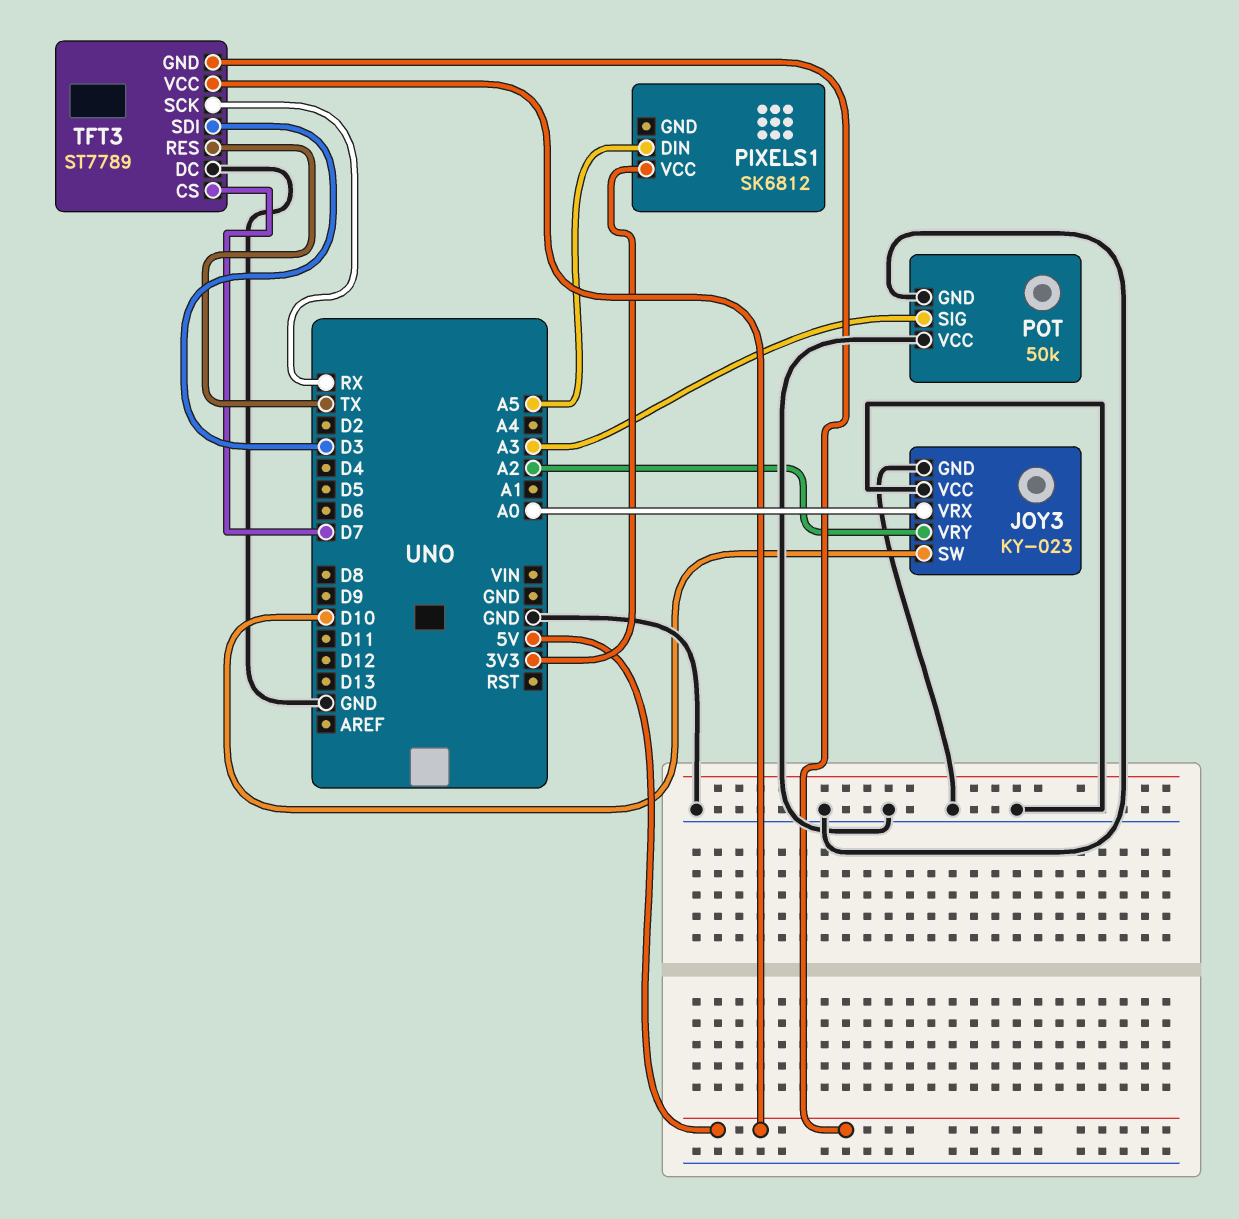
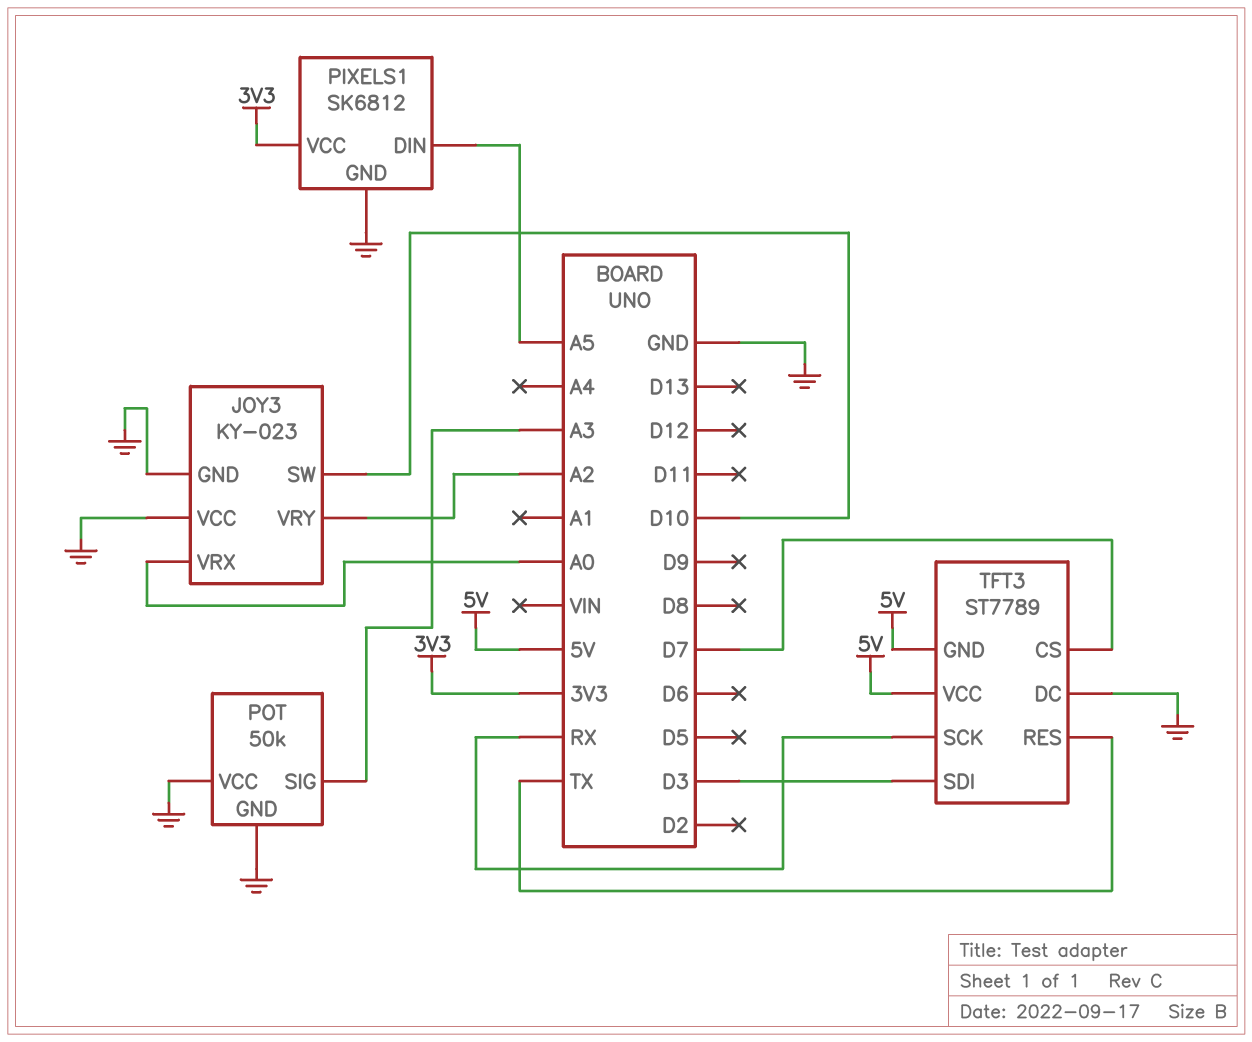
PIXELS1 pin GND: none -> GND

